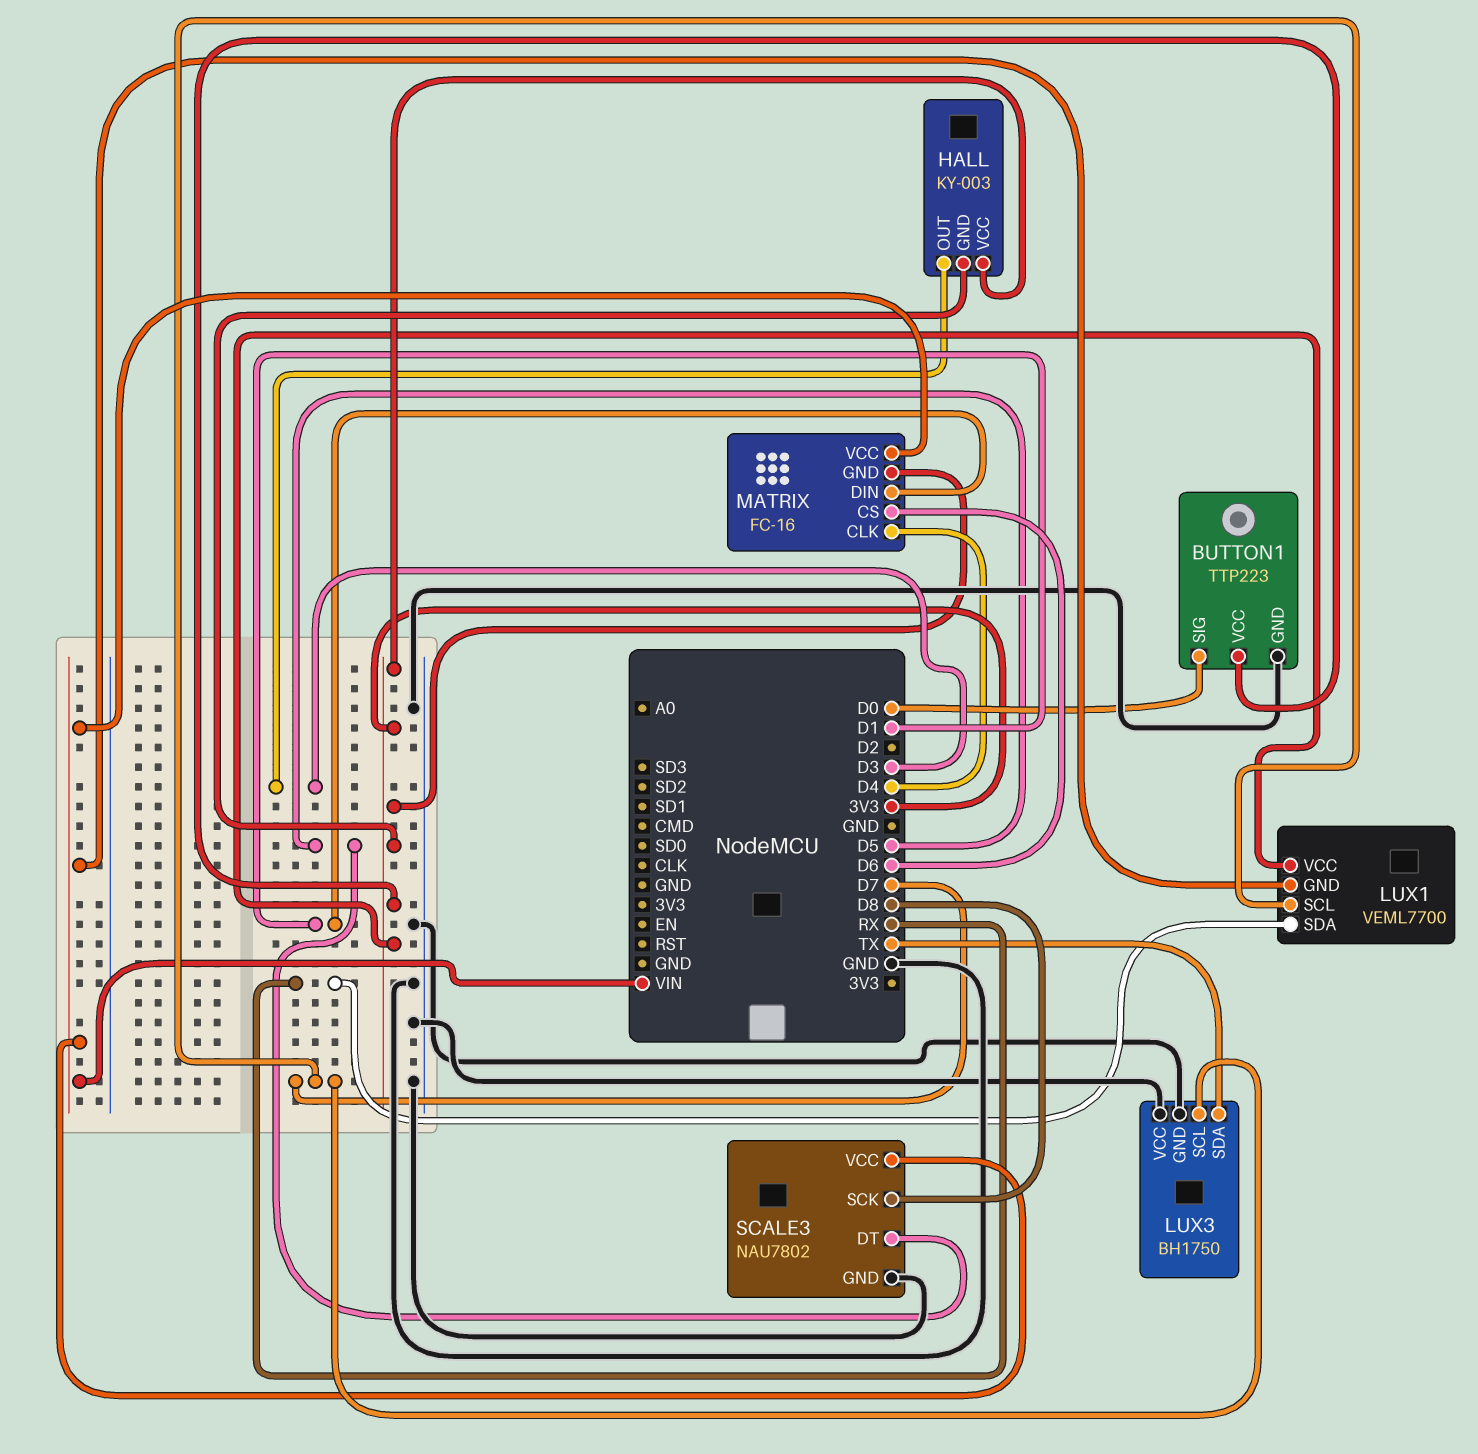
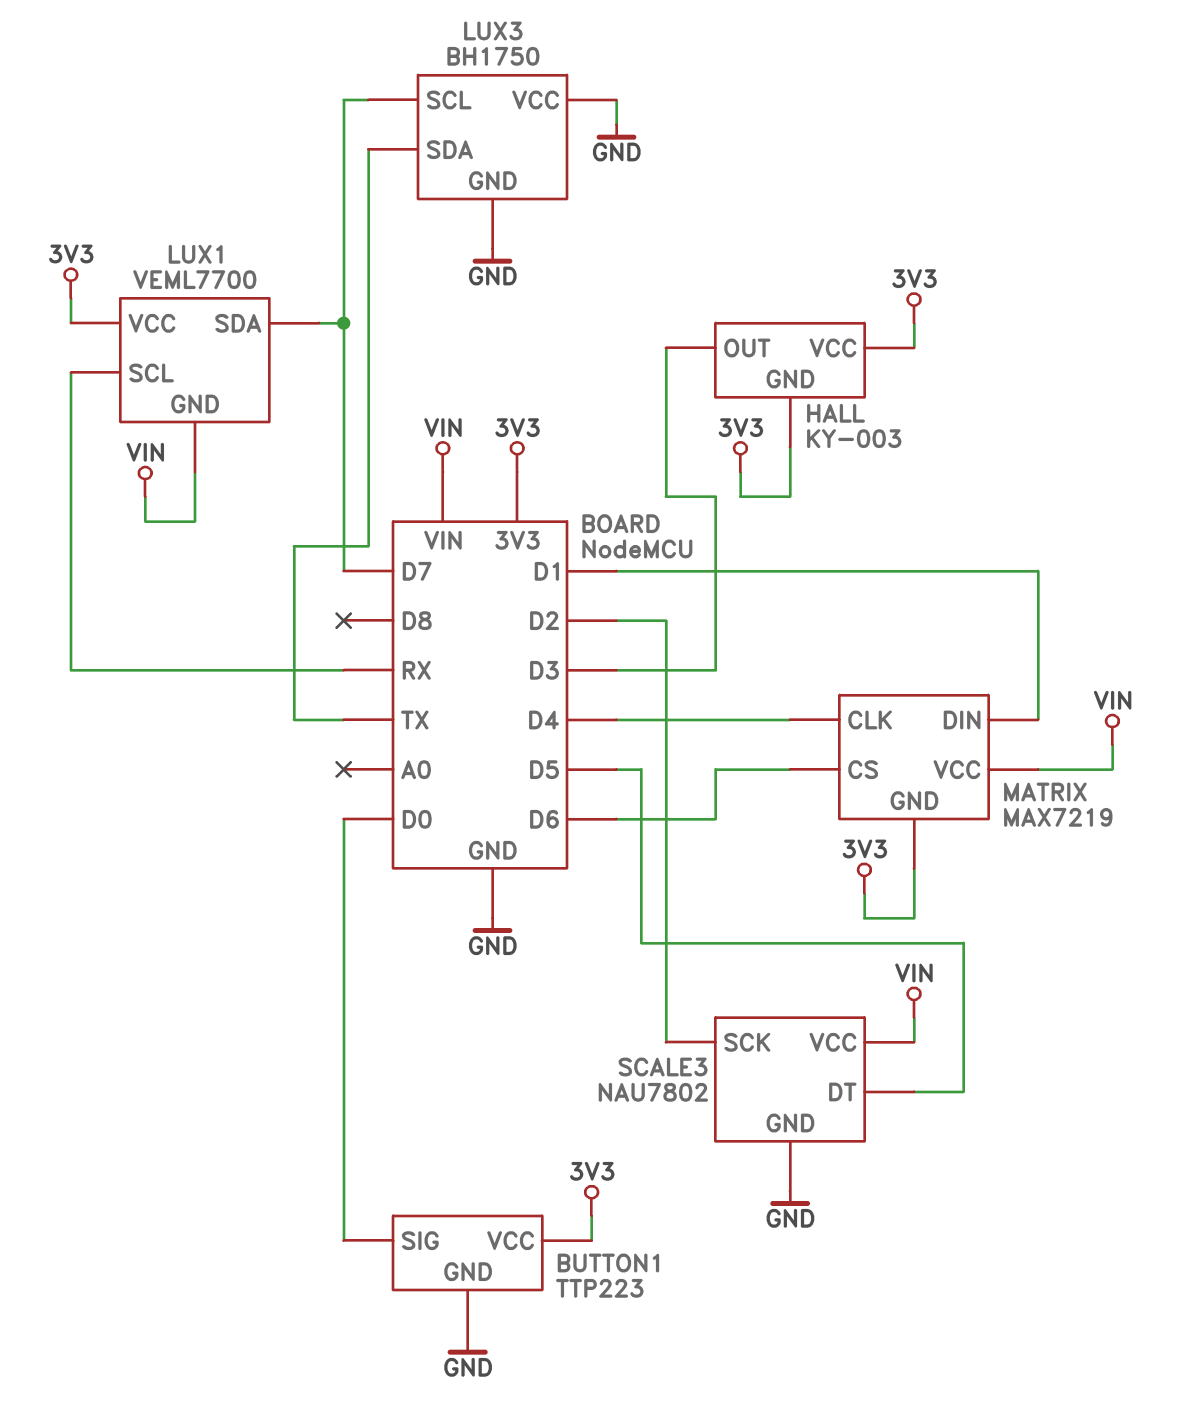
LUX1 pin SCL: D7 -> RX
LUX1 pin SDA: RX -> D7
MATRIX: FC-16 -> MAX7219
SCALE3 pin SCK: D8 -> D2

